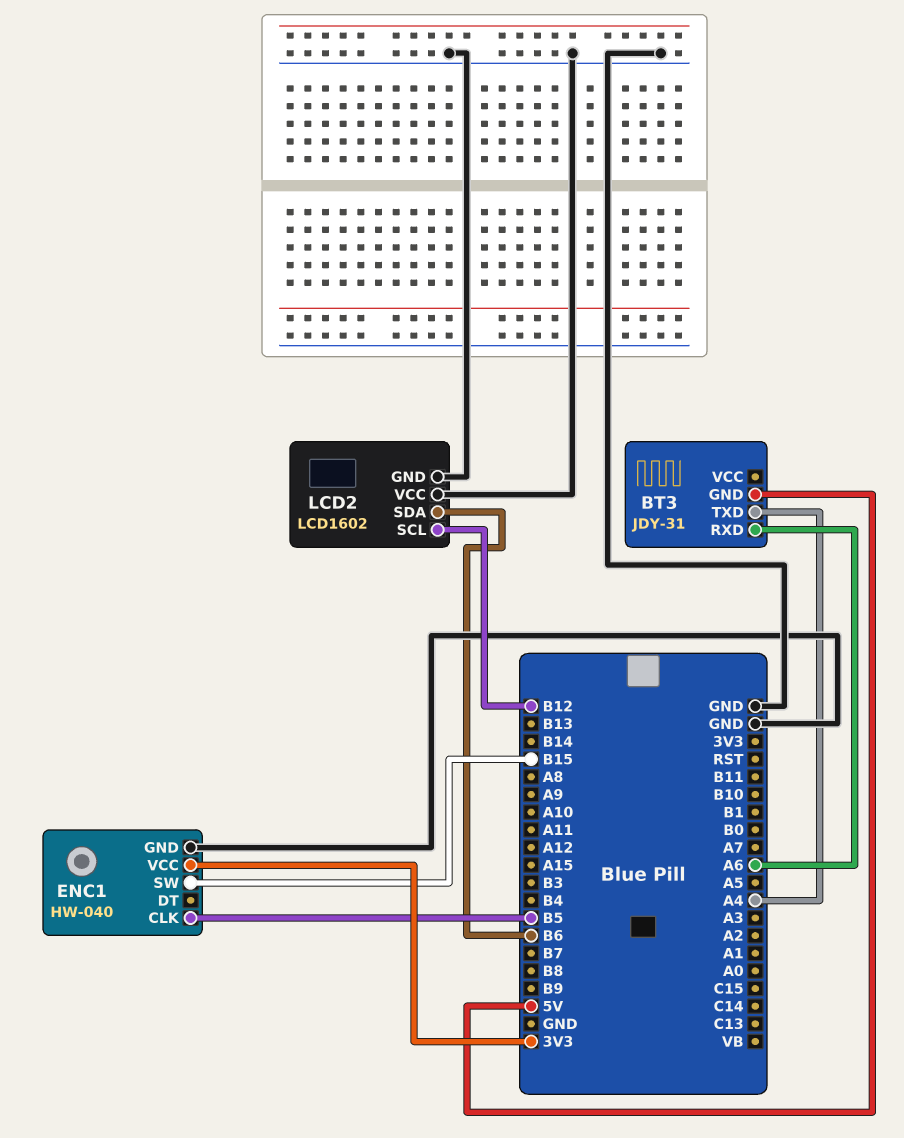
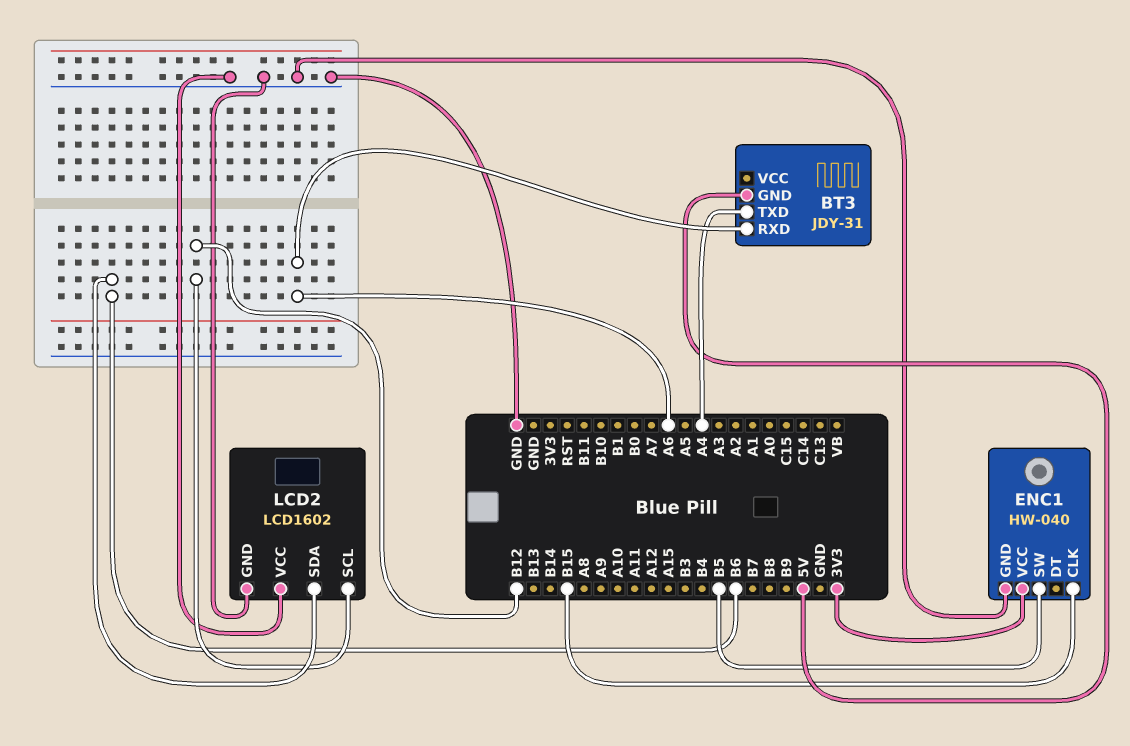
ENC1 pin CLK: B5 -> B15
ENC1 pin SW: B15 -> B5

